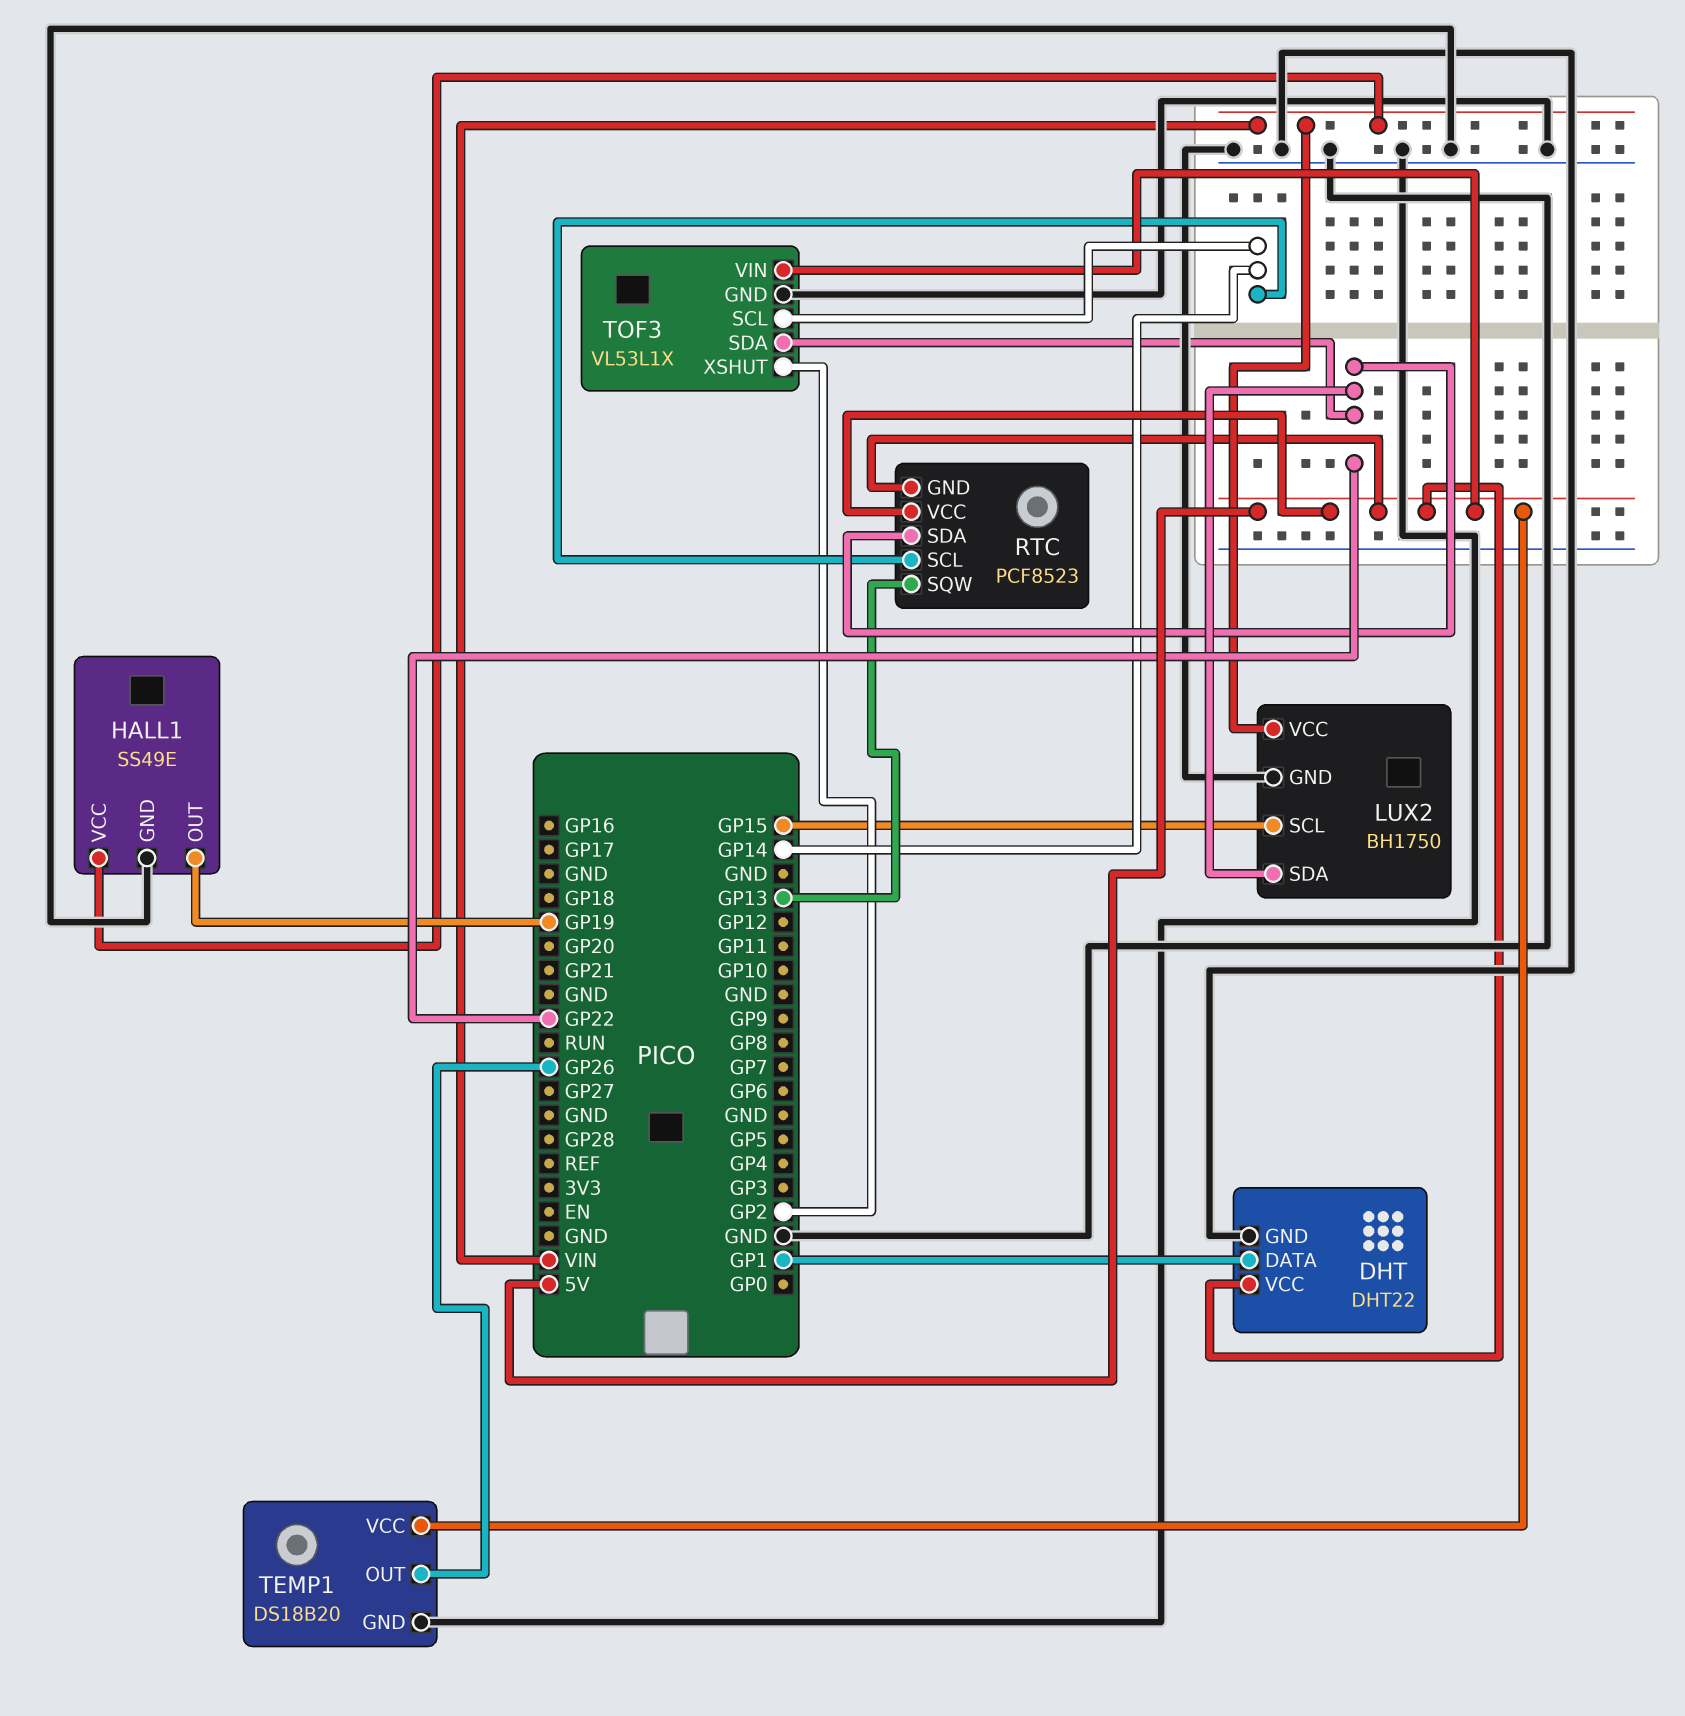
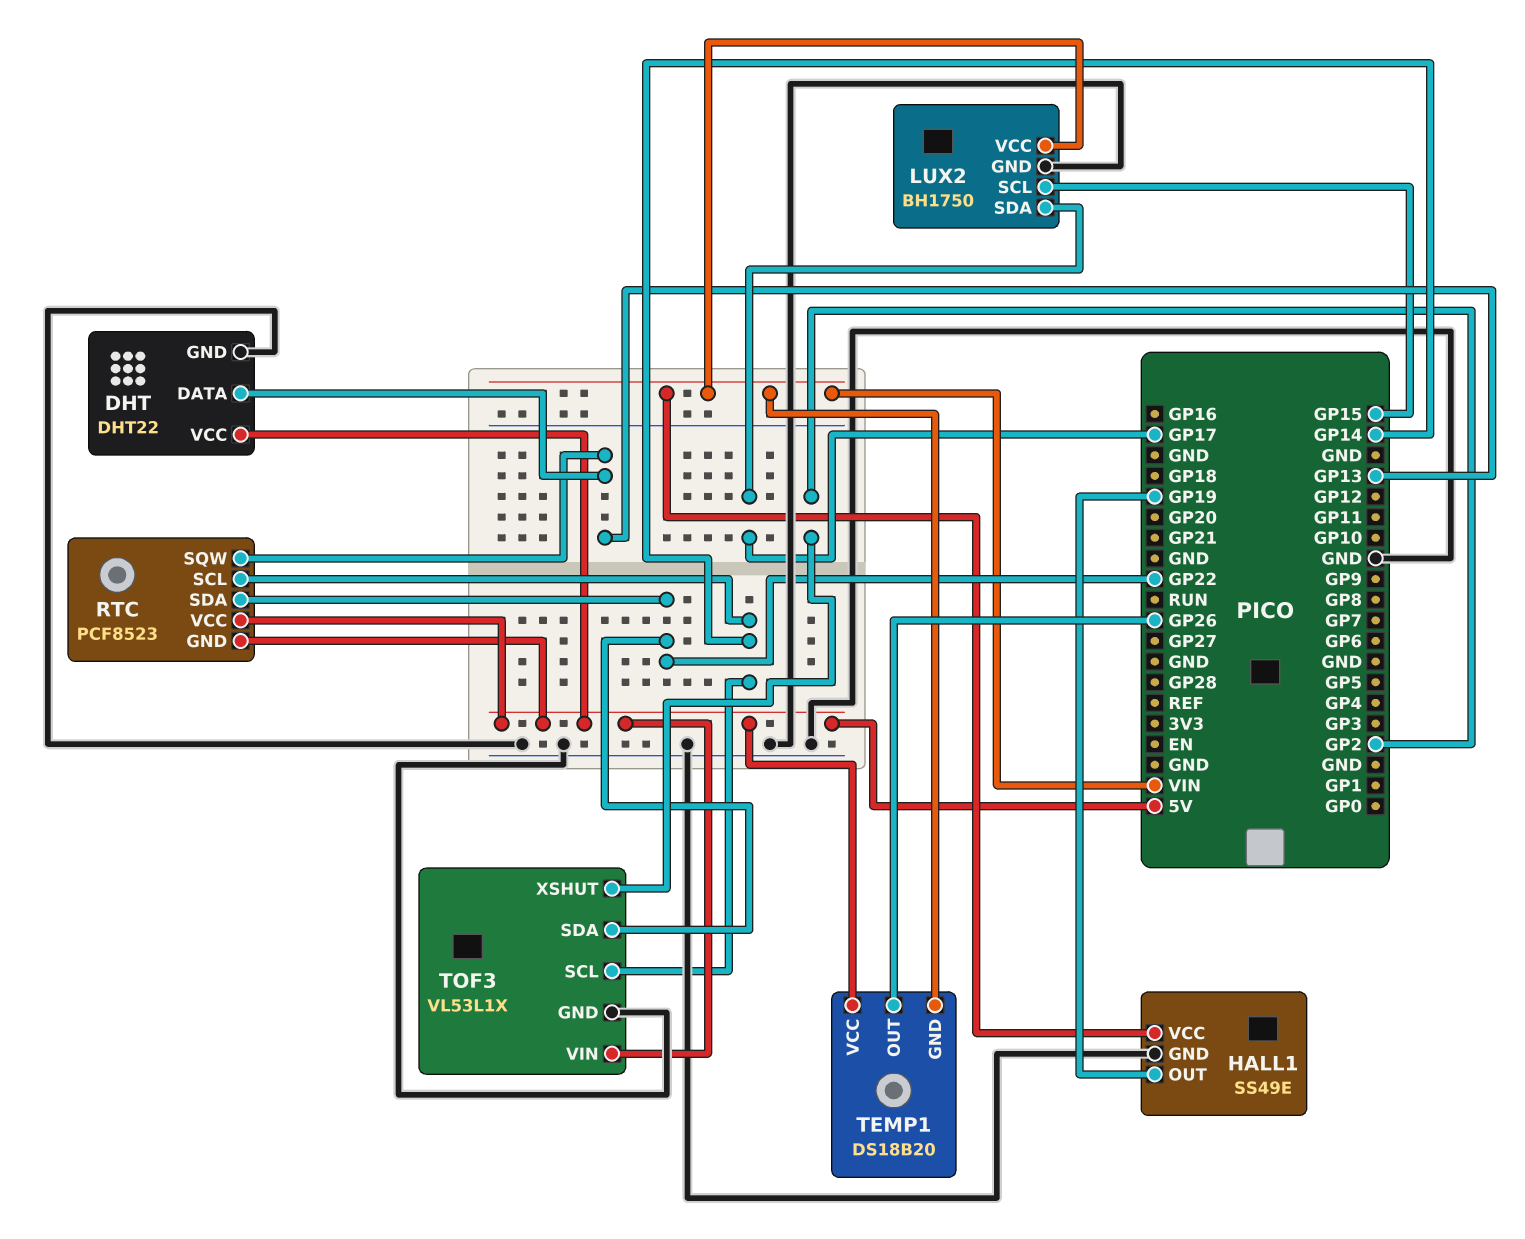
DHT pin DATA: GP1 -> GP13
LUX2 pin SDA: GP22 -> GP17
TEMP1 pin GND: GND -> VIN

